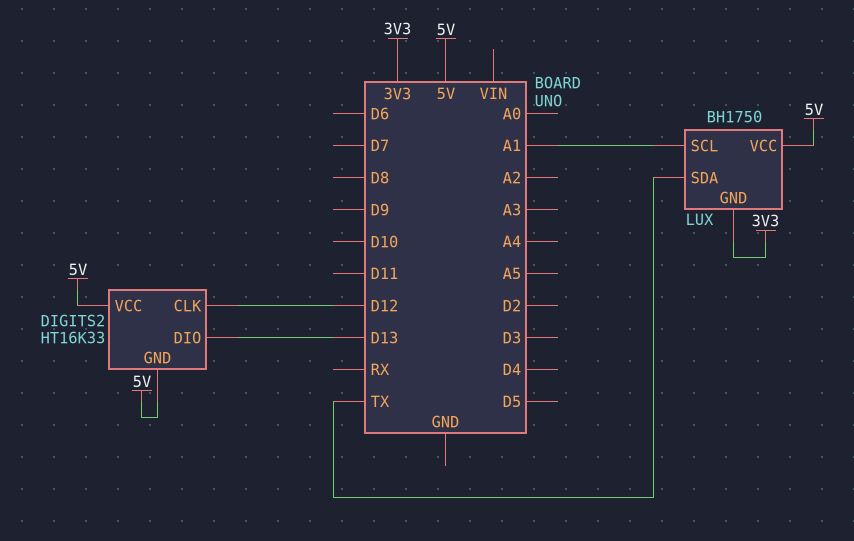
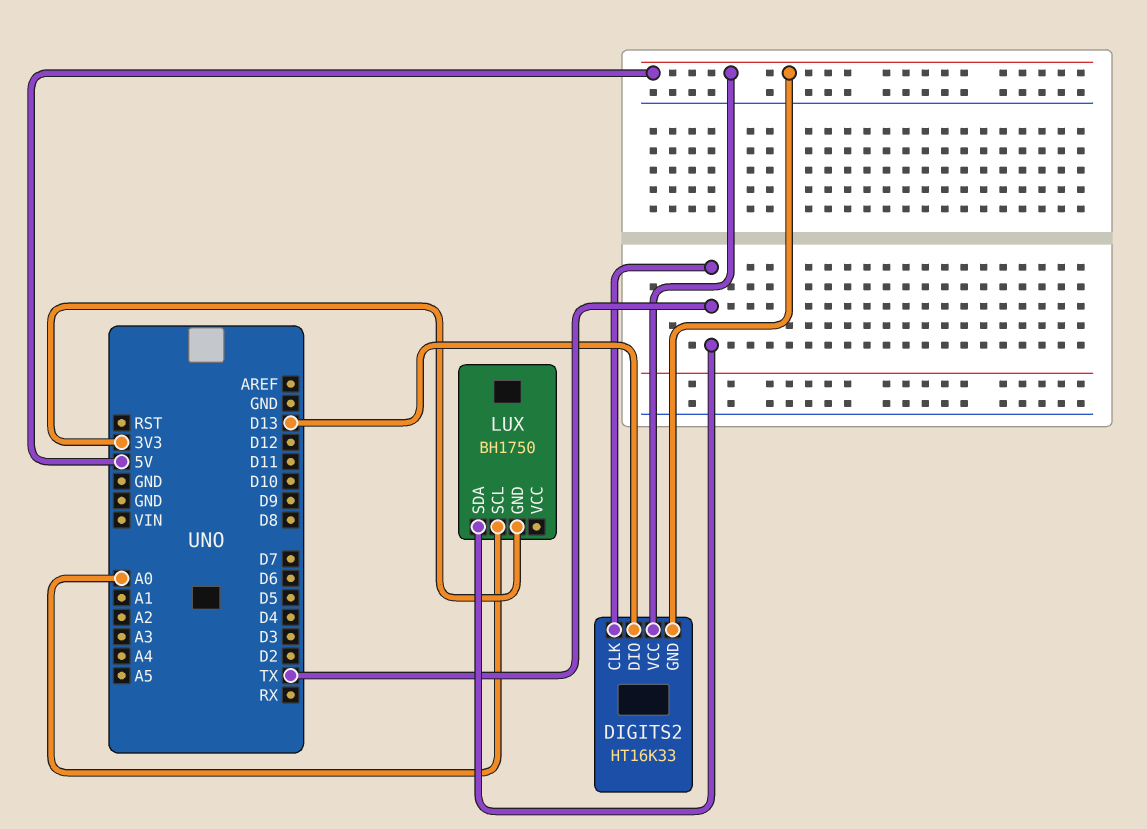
DIGITS2 pin CLK: D12 -> TX
LUX pin SCL: A1 -> A0
LUX pin VCC: 5V -> none

